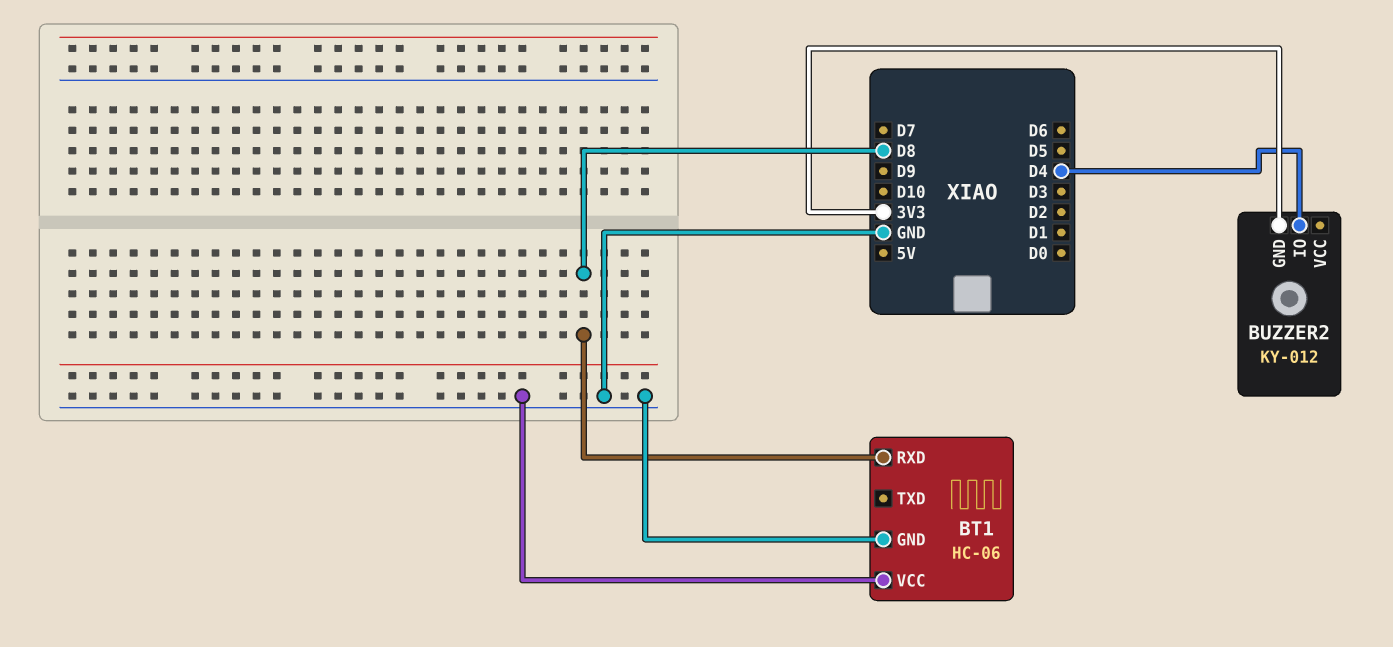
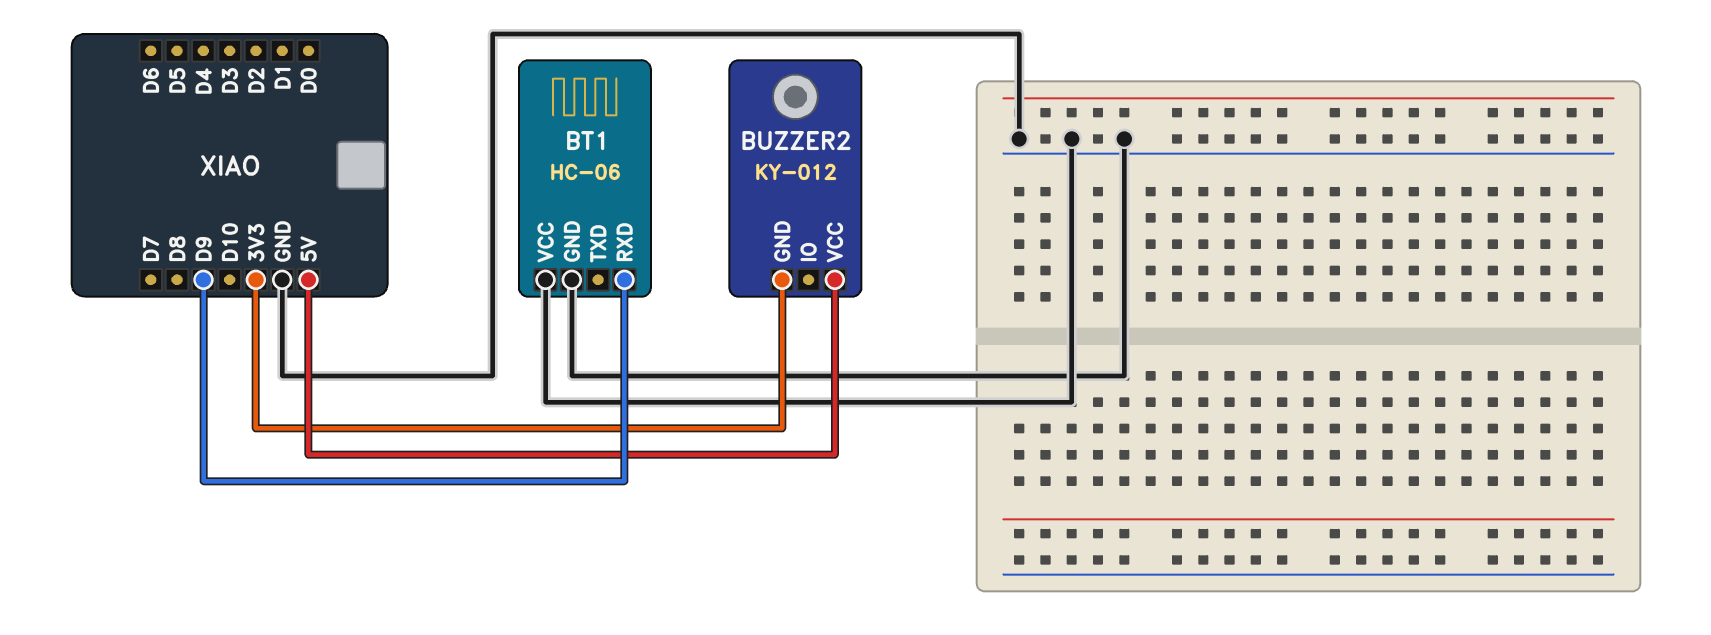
BT1 pin RXD: D8 -> D9
BUZZER2 pin IO: D4 -> none
BUZZER2 pin VCC: none -> 5V

